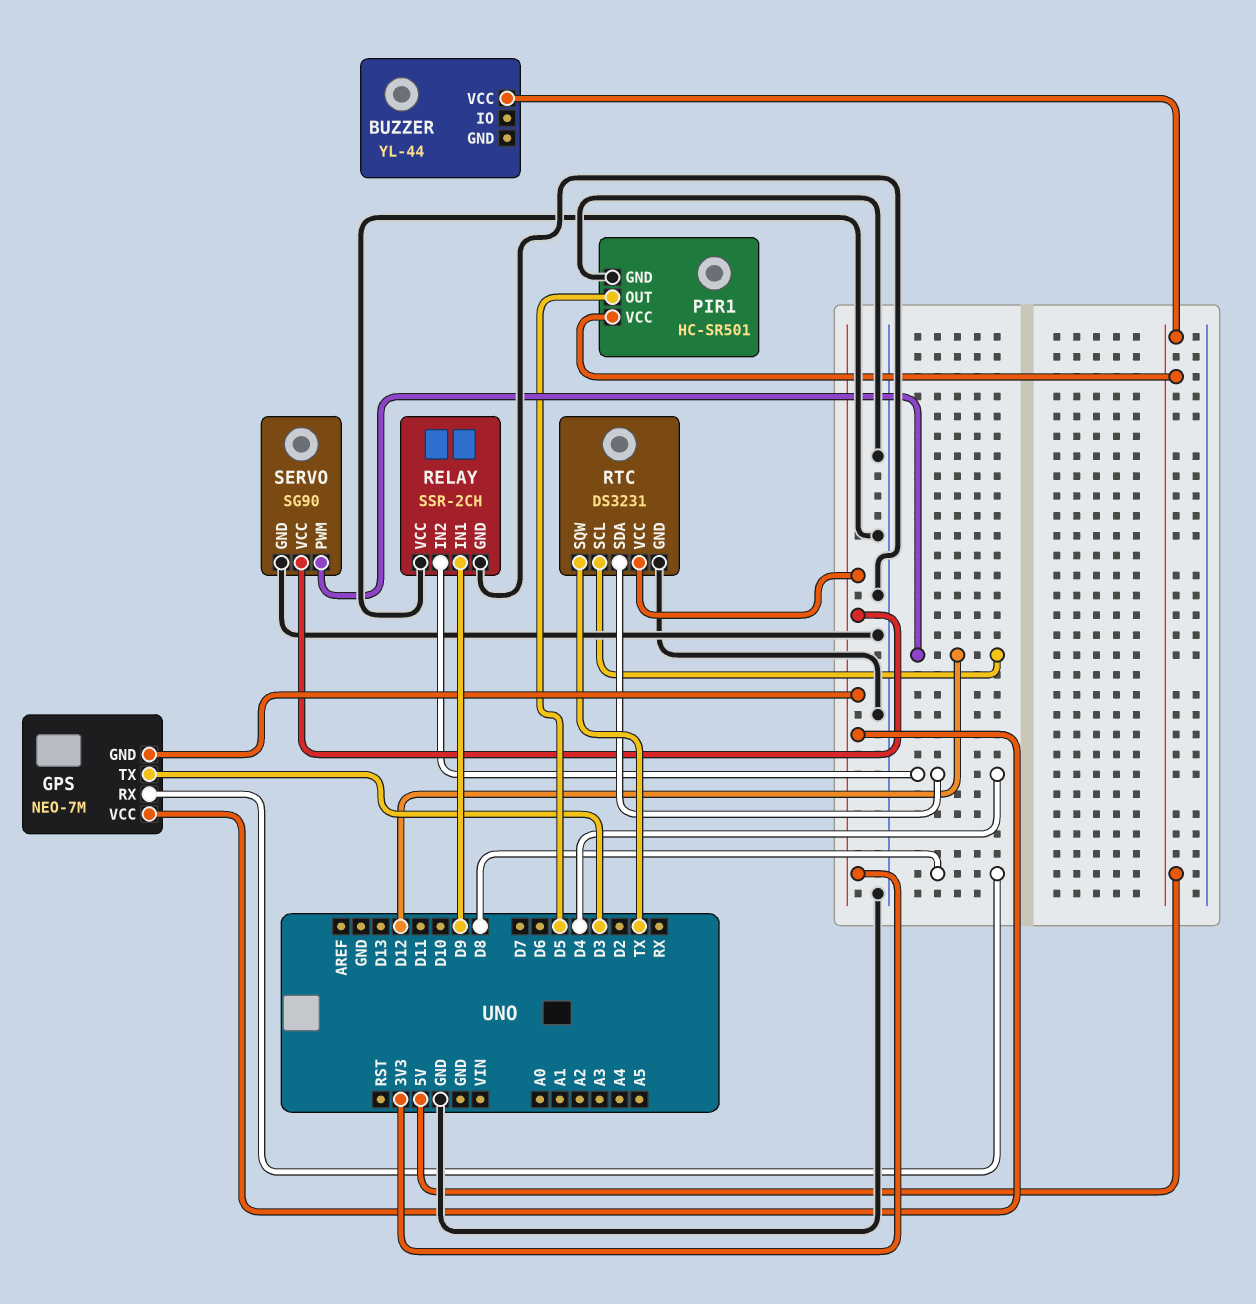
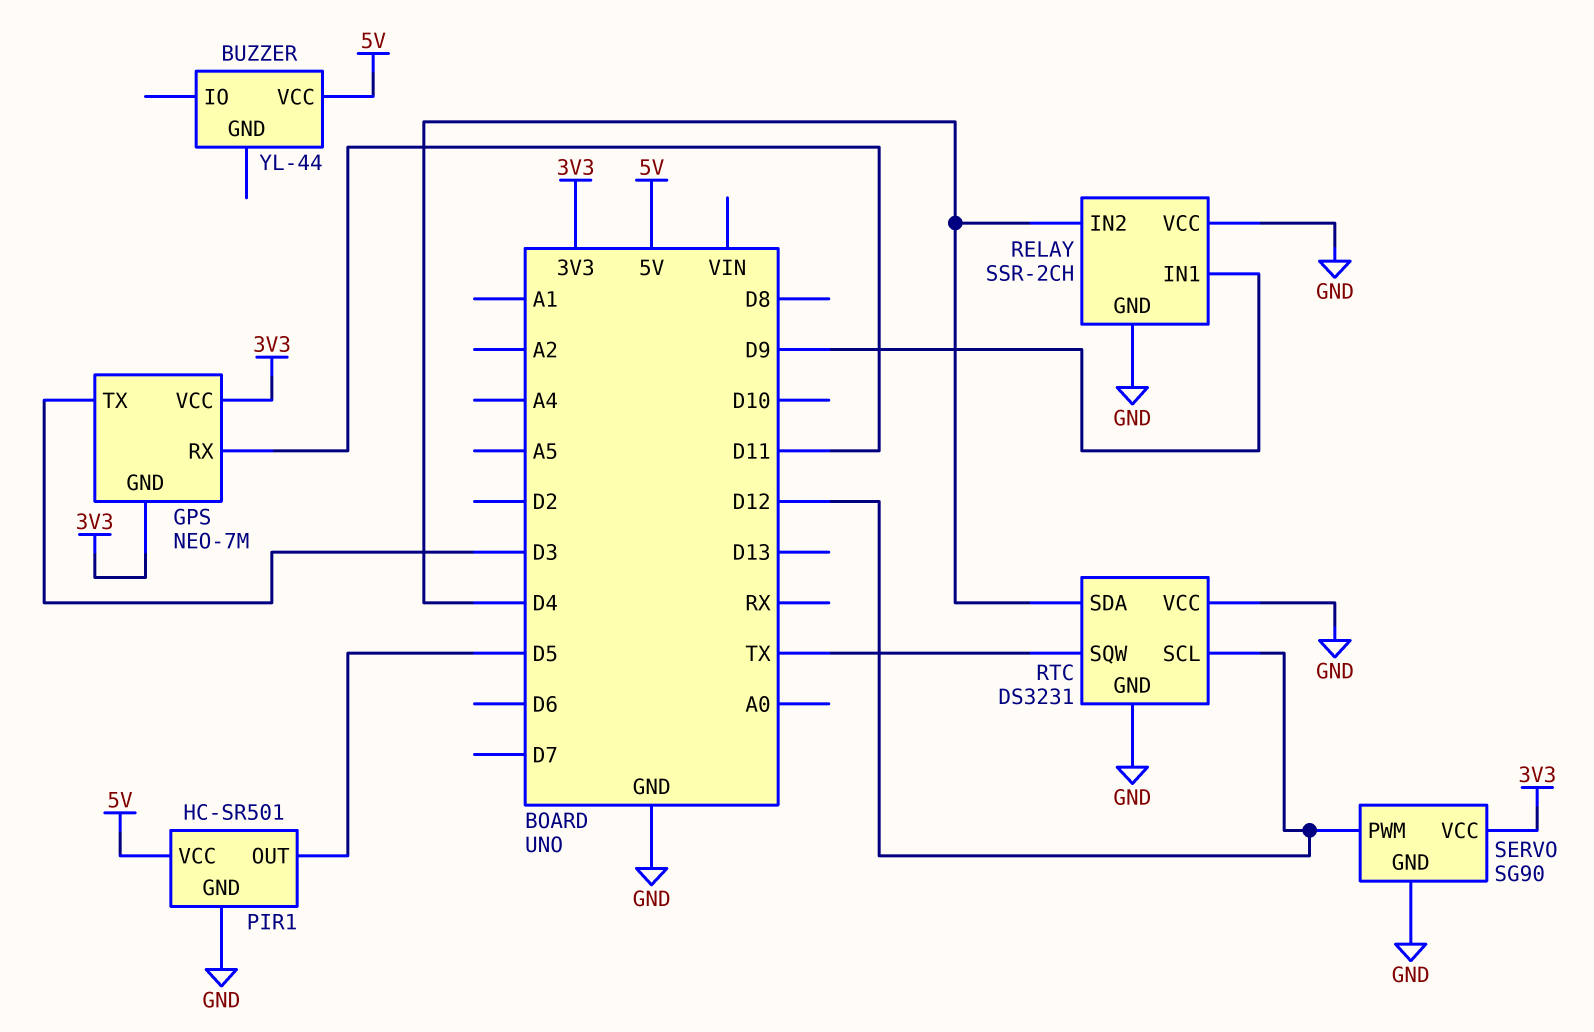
GPS pin RX: D8 -> D11
RTC pin VCC: 3V3 -> GND

